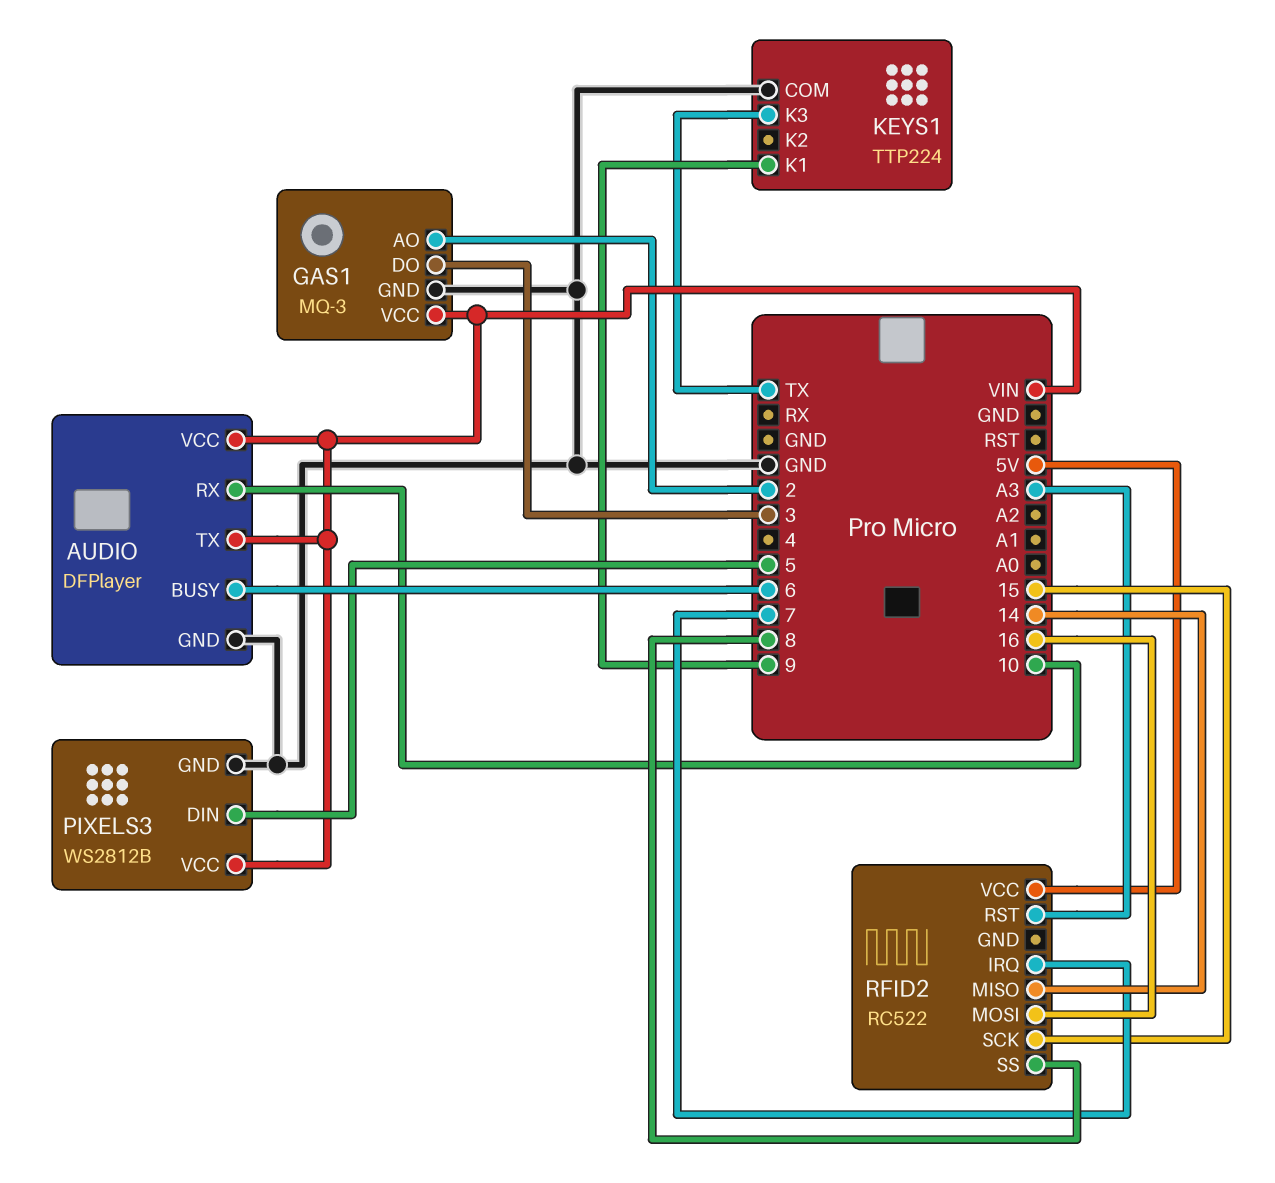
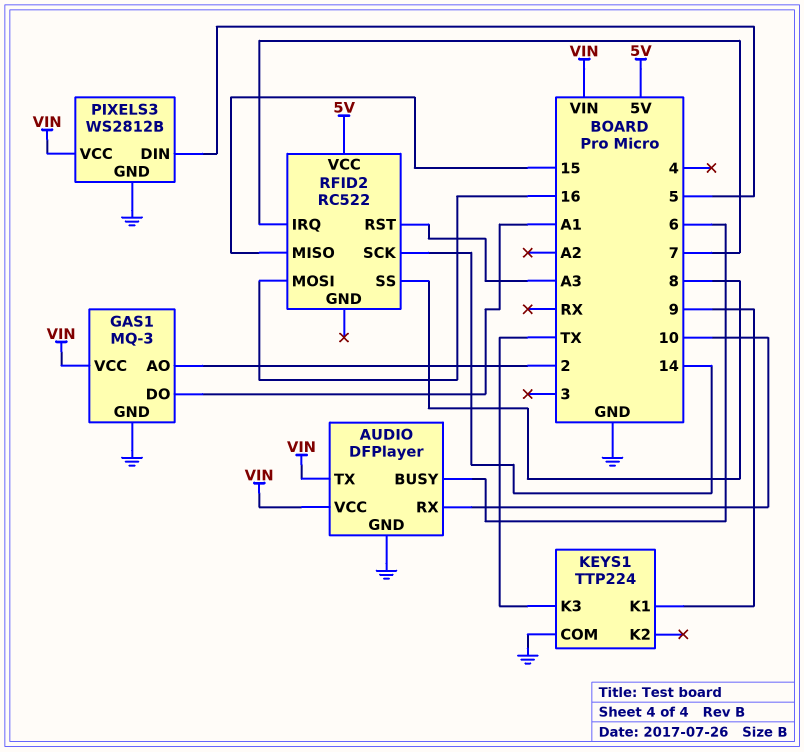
GAS1 pin DO: 3 -> A1
RFID2 pin MISO: 14 -> 15
RFID2 pin SCK: 15 -> 14

